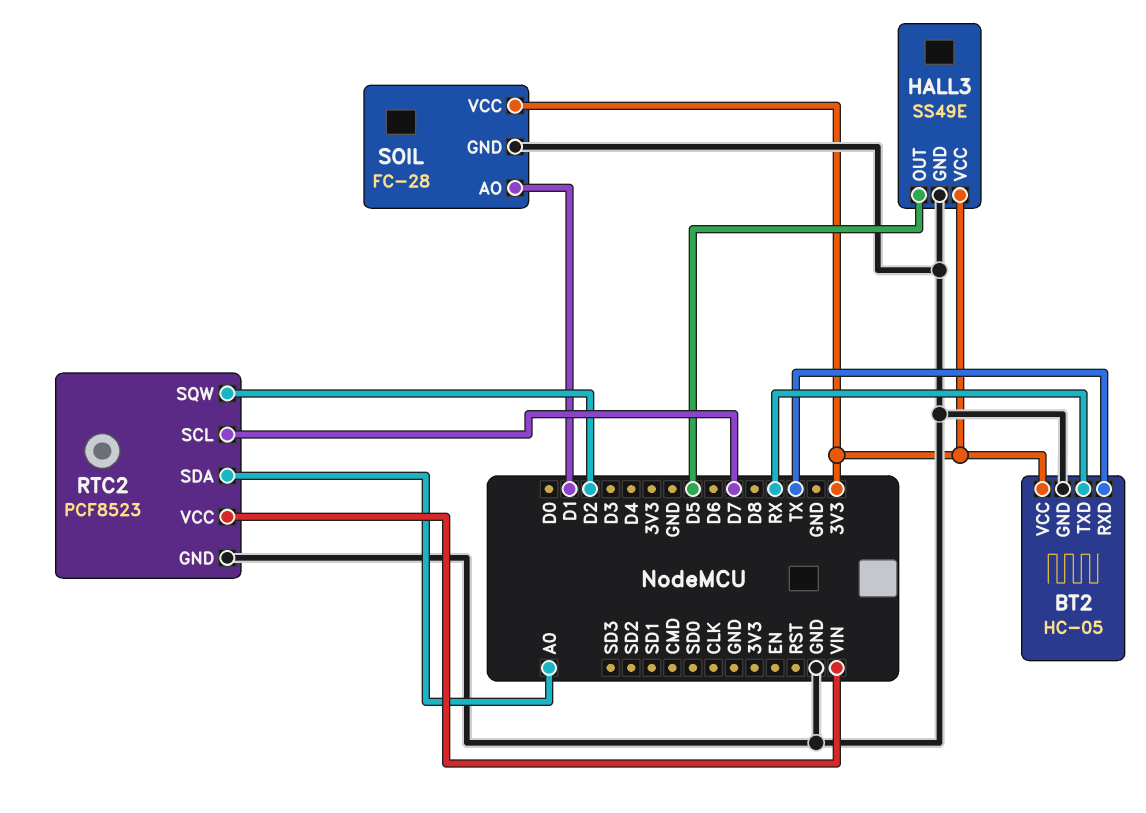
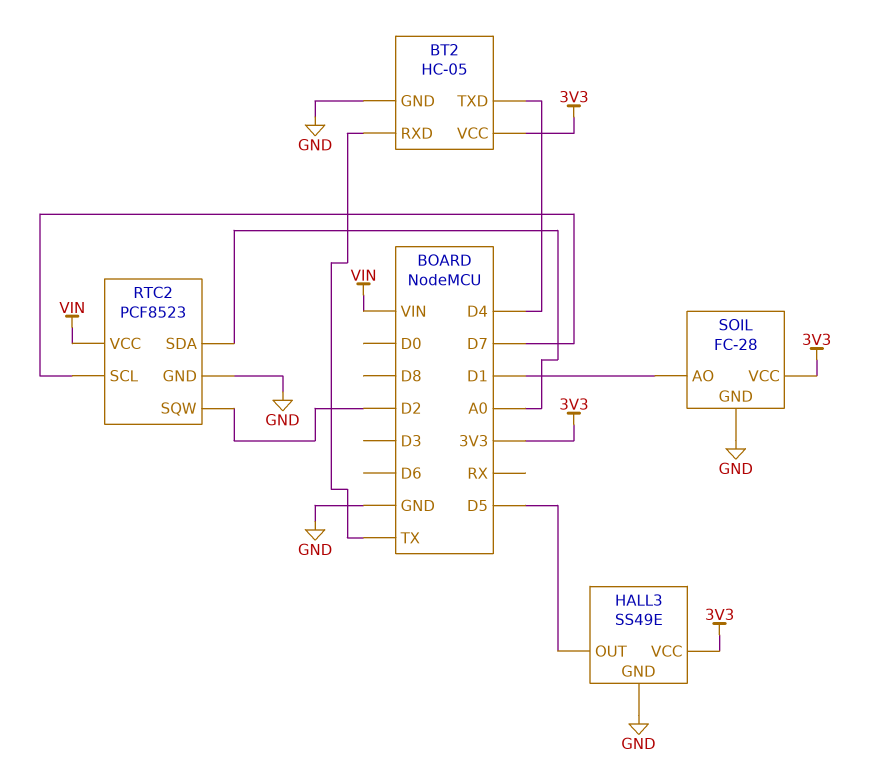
BT2 pin TXD: RX -> D4

